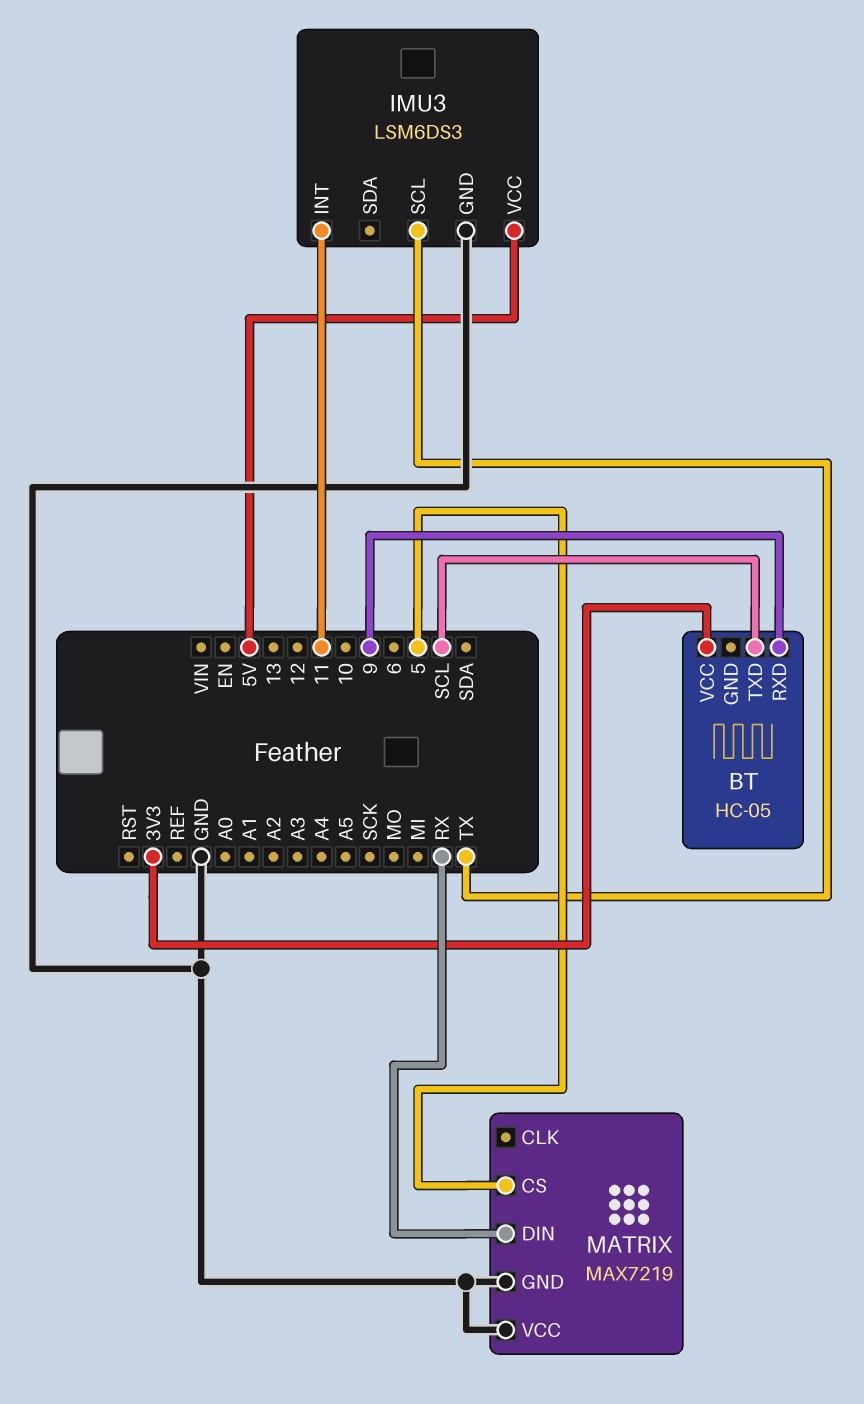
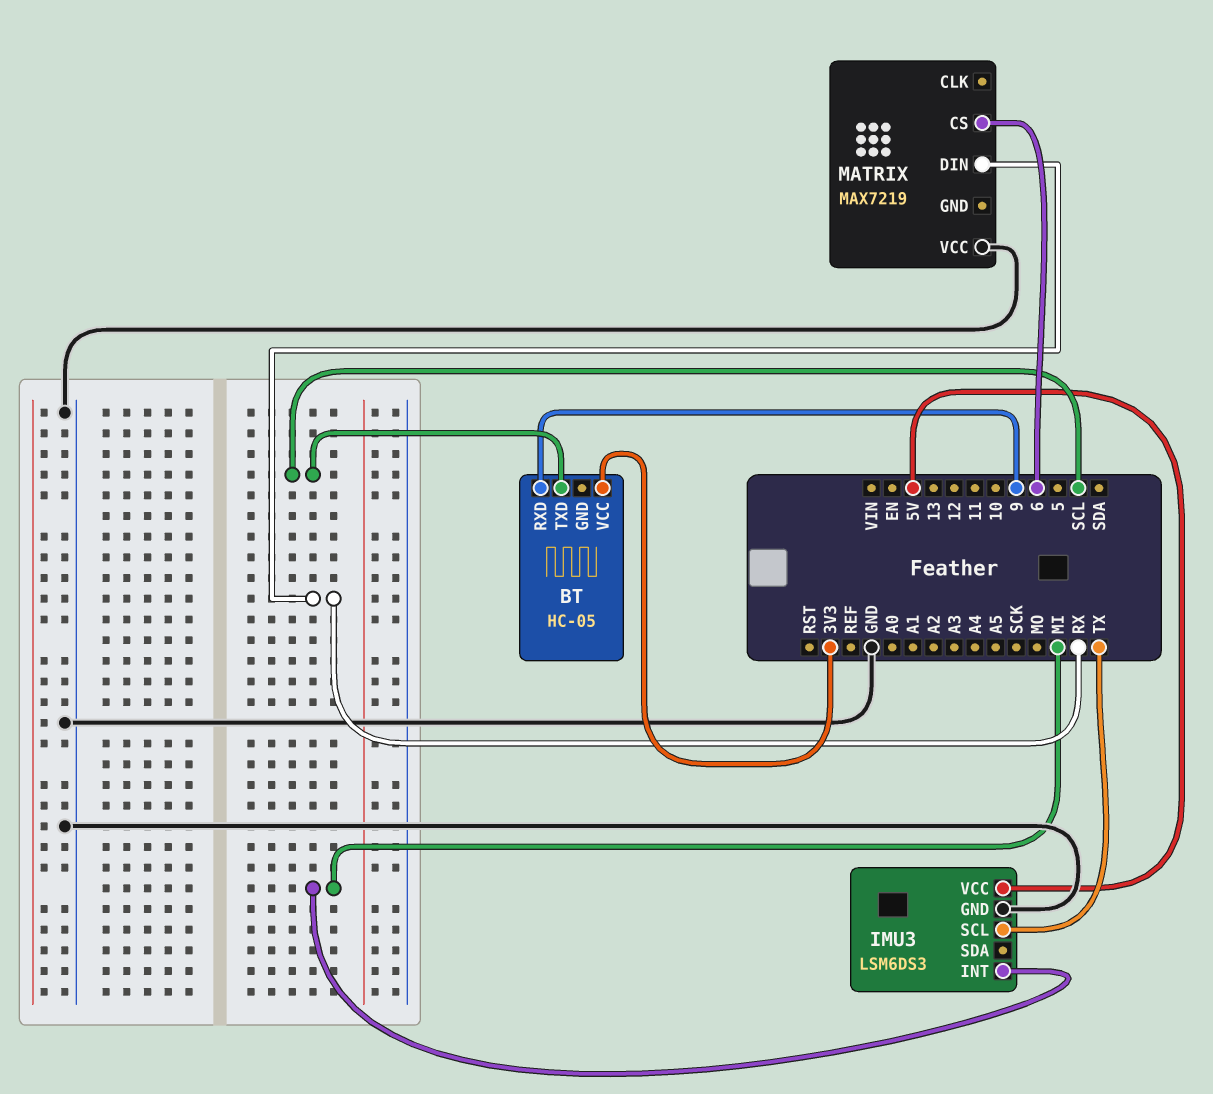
IMU3 pin INT: 11 -> MI
MATRIX pin CS: 5 -> 6
MATRIX pin GND: GND -> none

